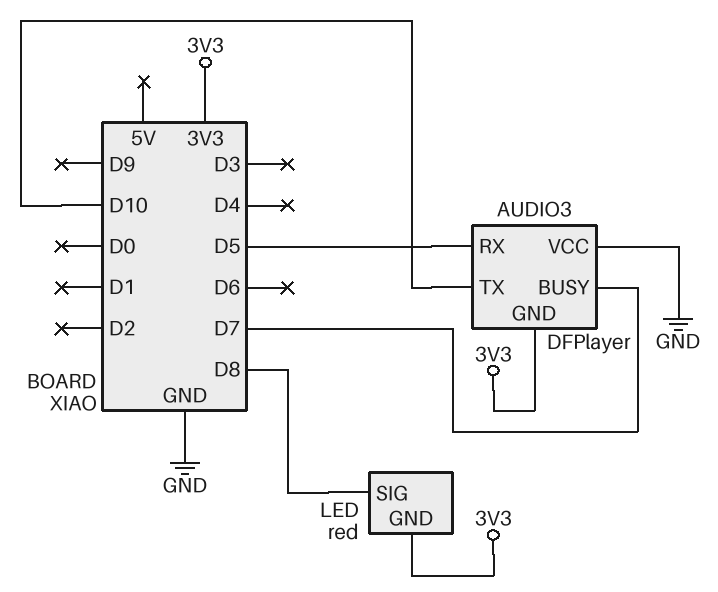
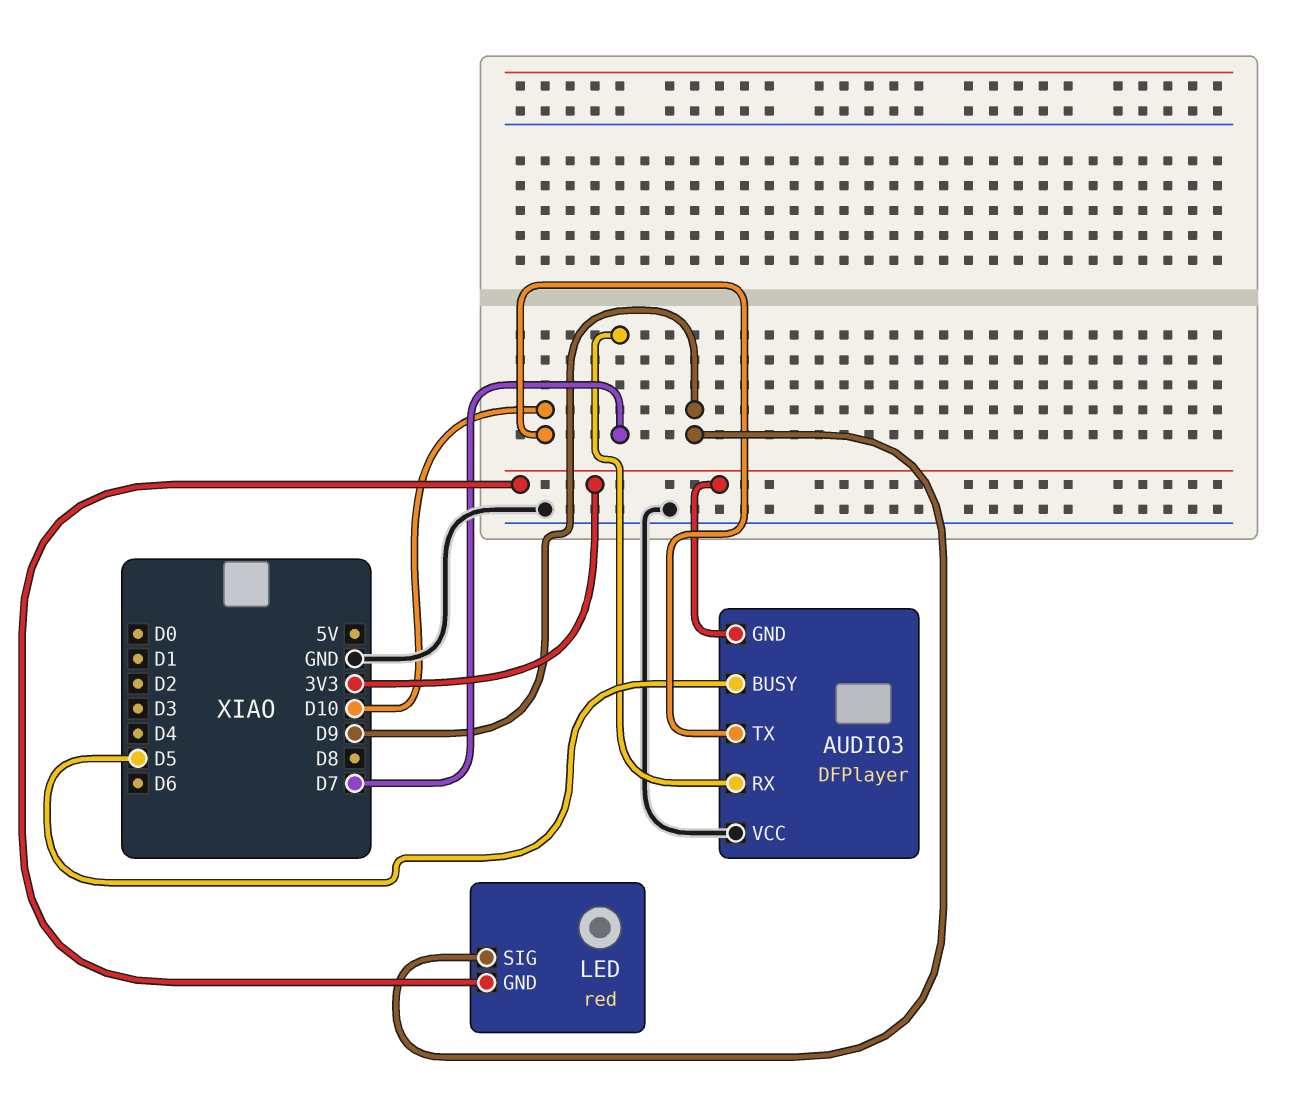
AUDIO3 pin BUSY: D7 -> D5
AUDIO3 pin RX: D5 -> D7
LED pin SIG: D8 -> D9

